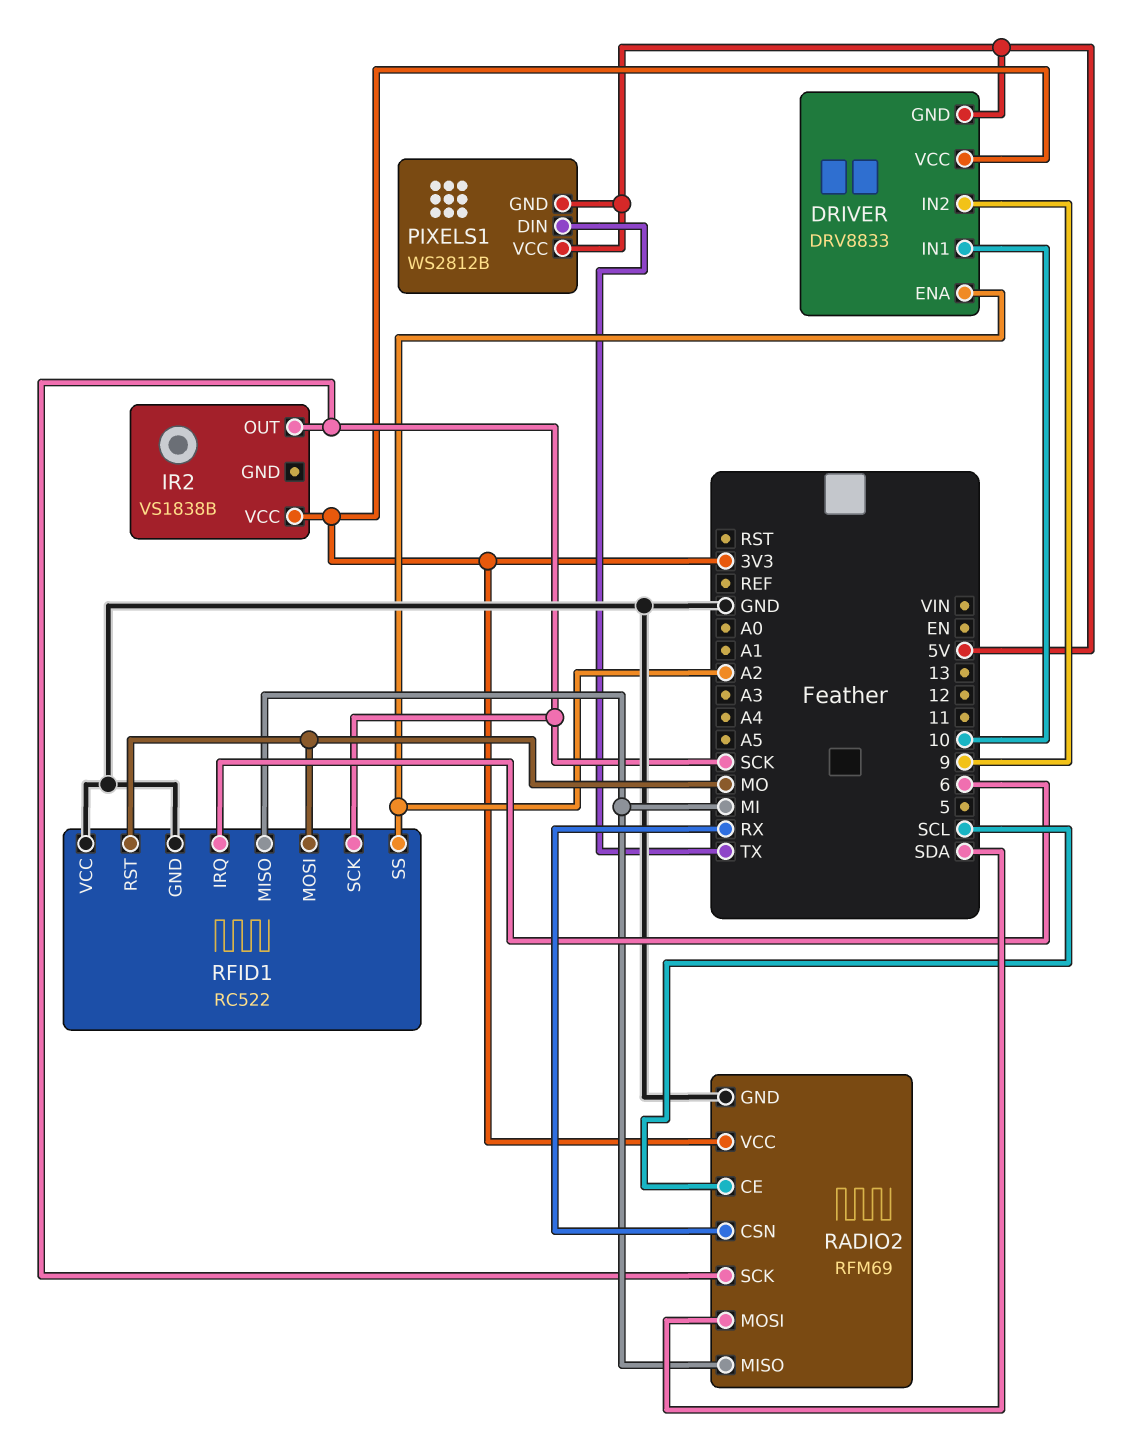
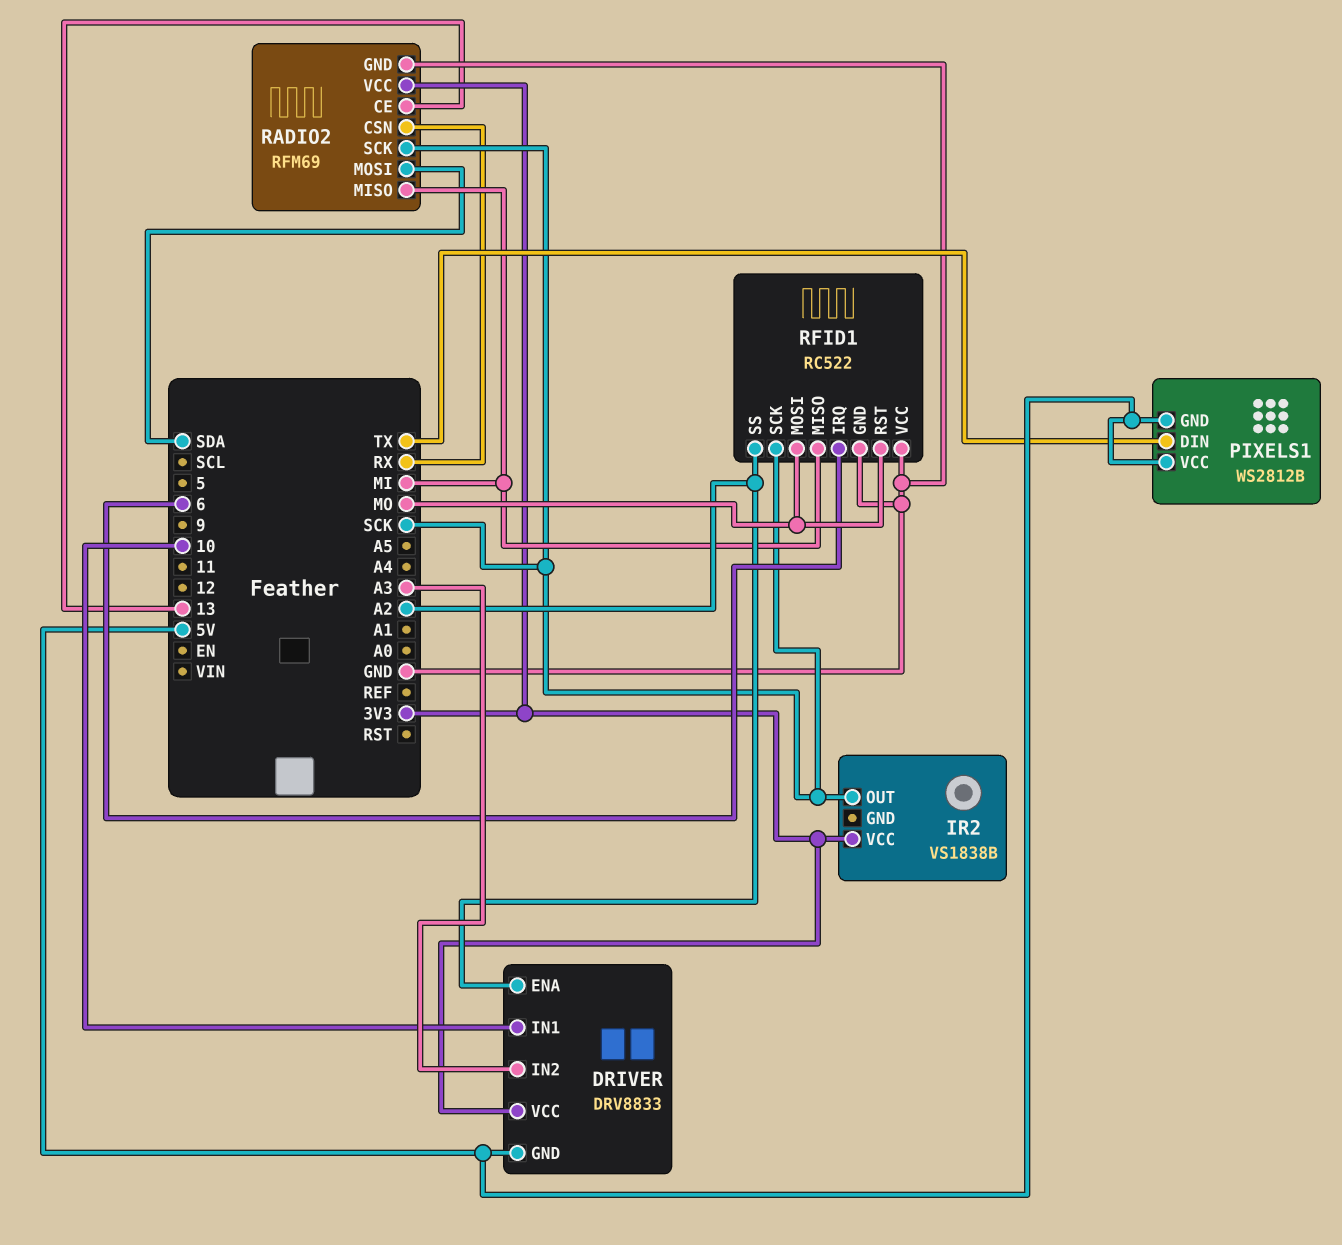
DRIVER pin IN2: 9 -> A3
RADIO2 pin CE: SCL -> 13

